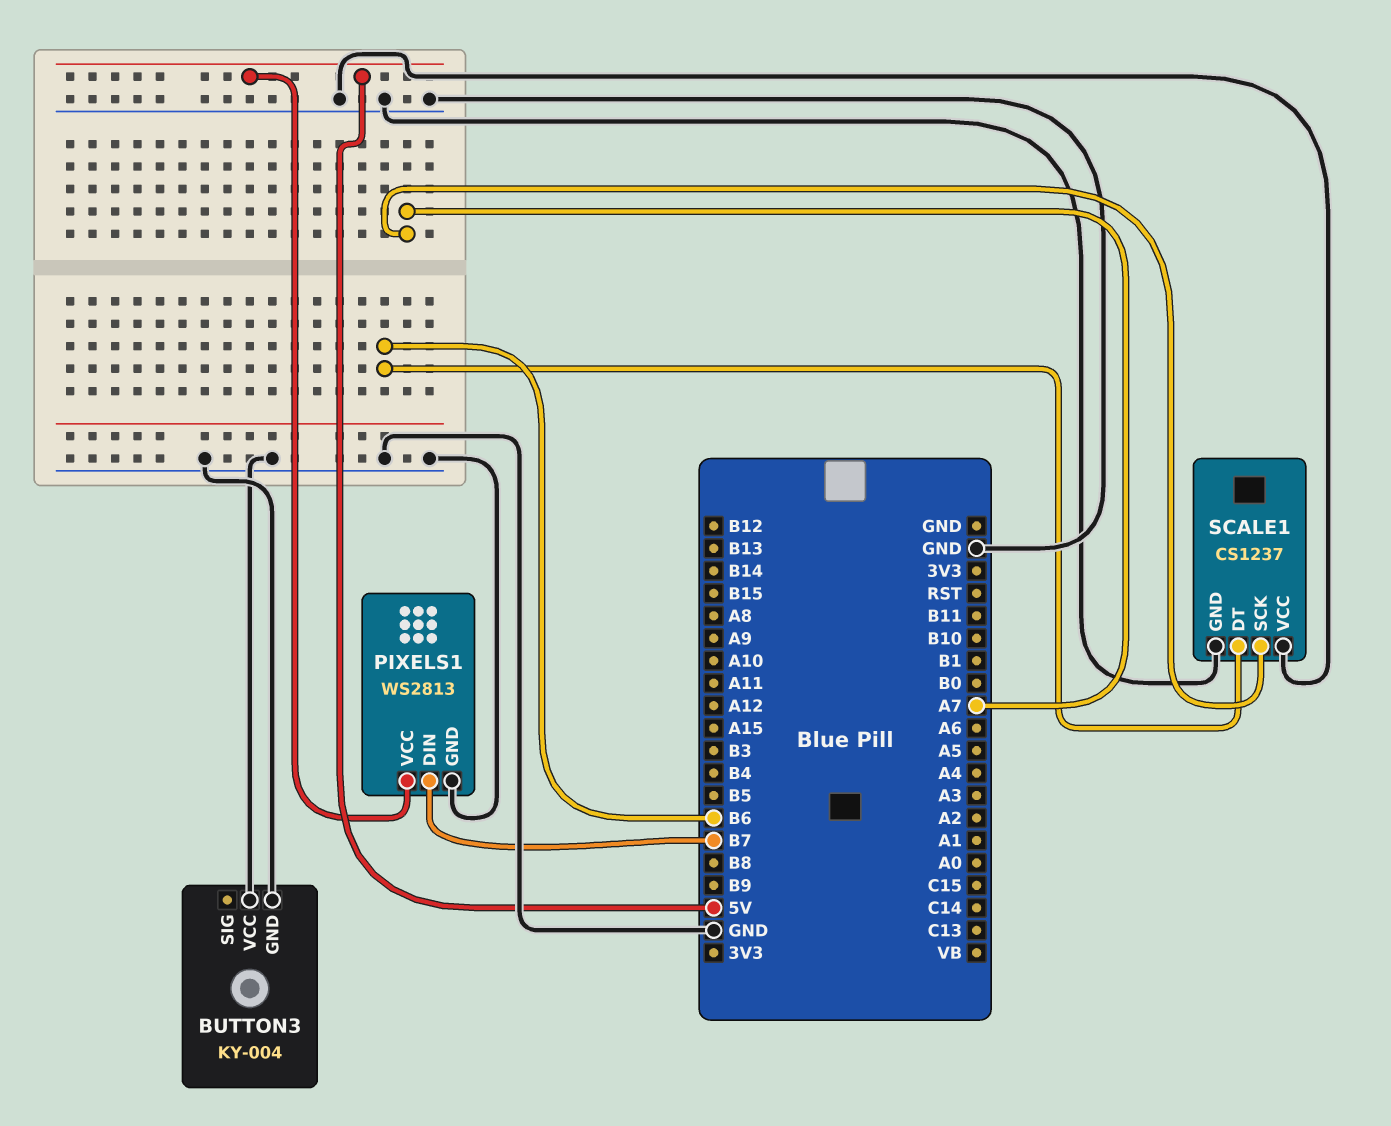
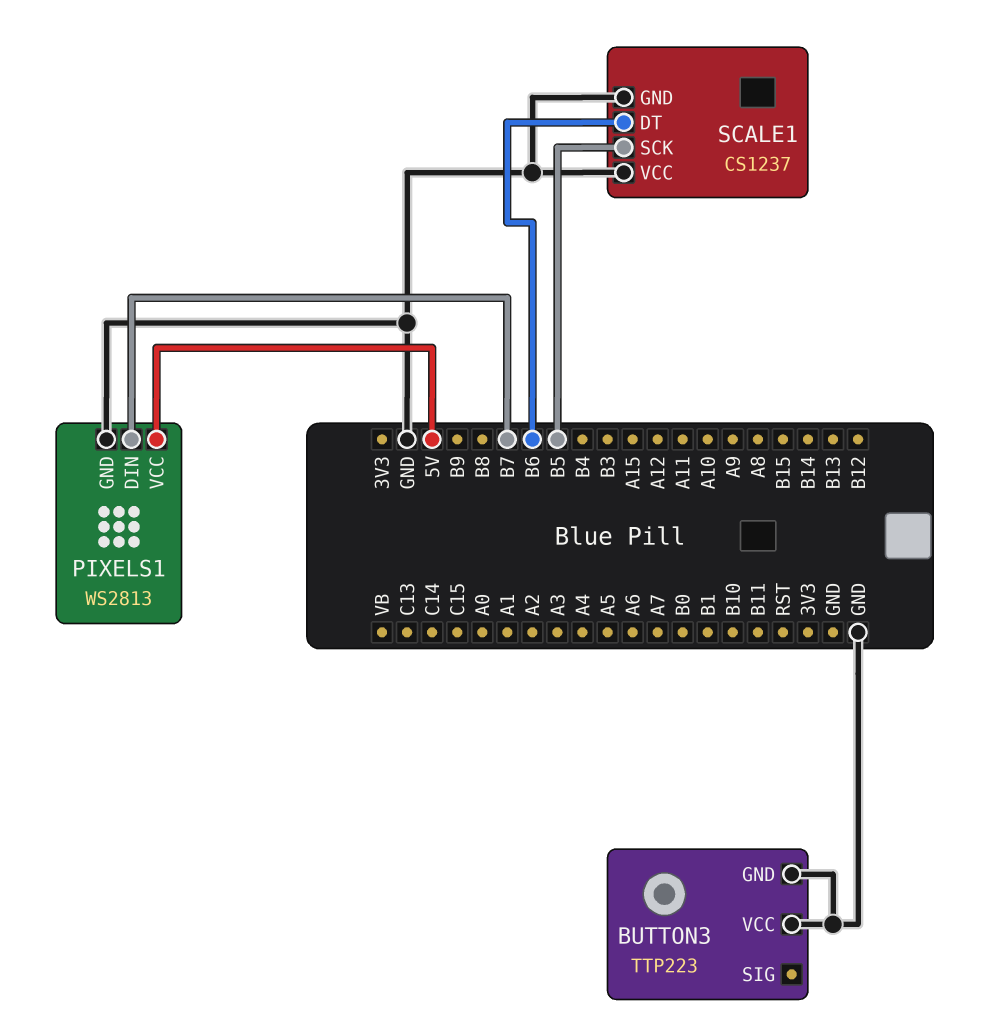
BUTTON3: KY-004 -> TTP223
SCALE1 pin SCK: A7 -> B5

